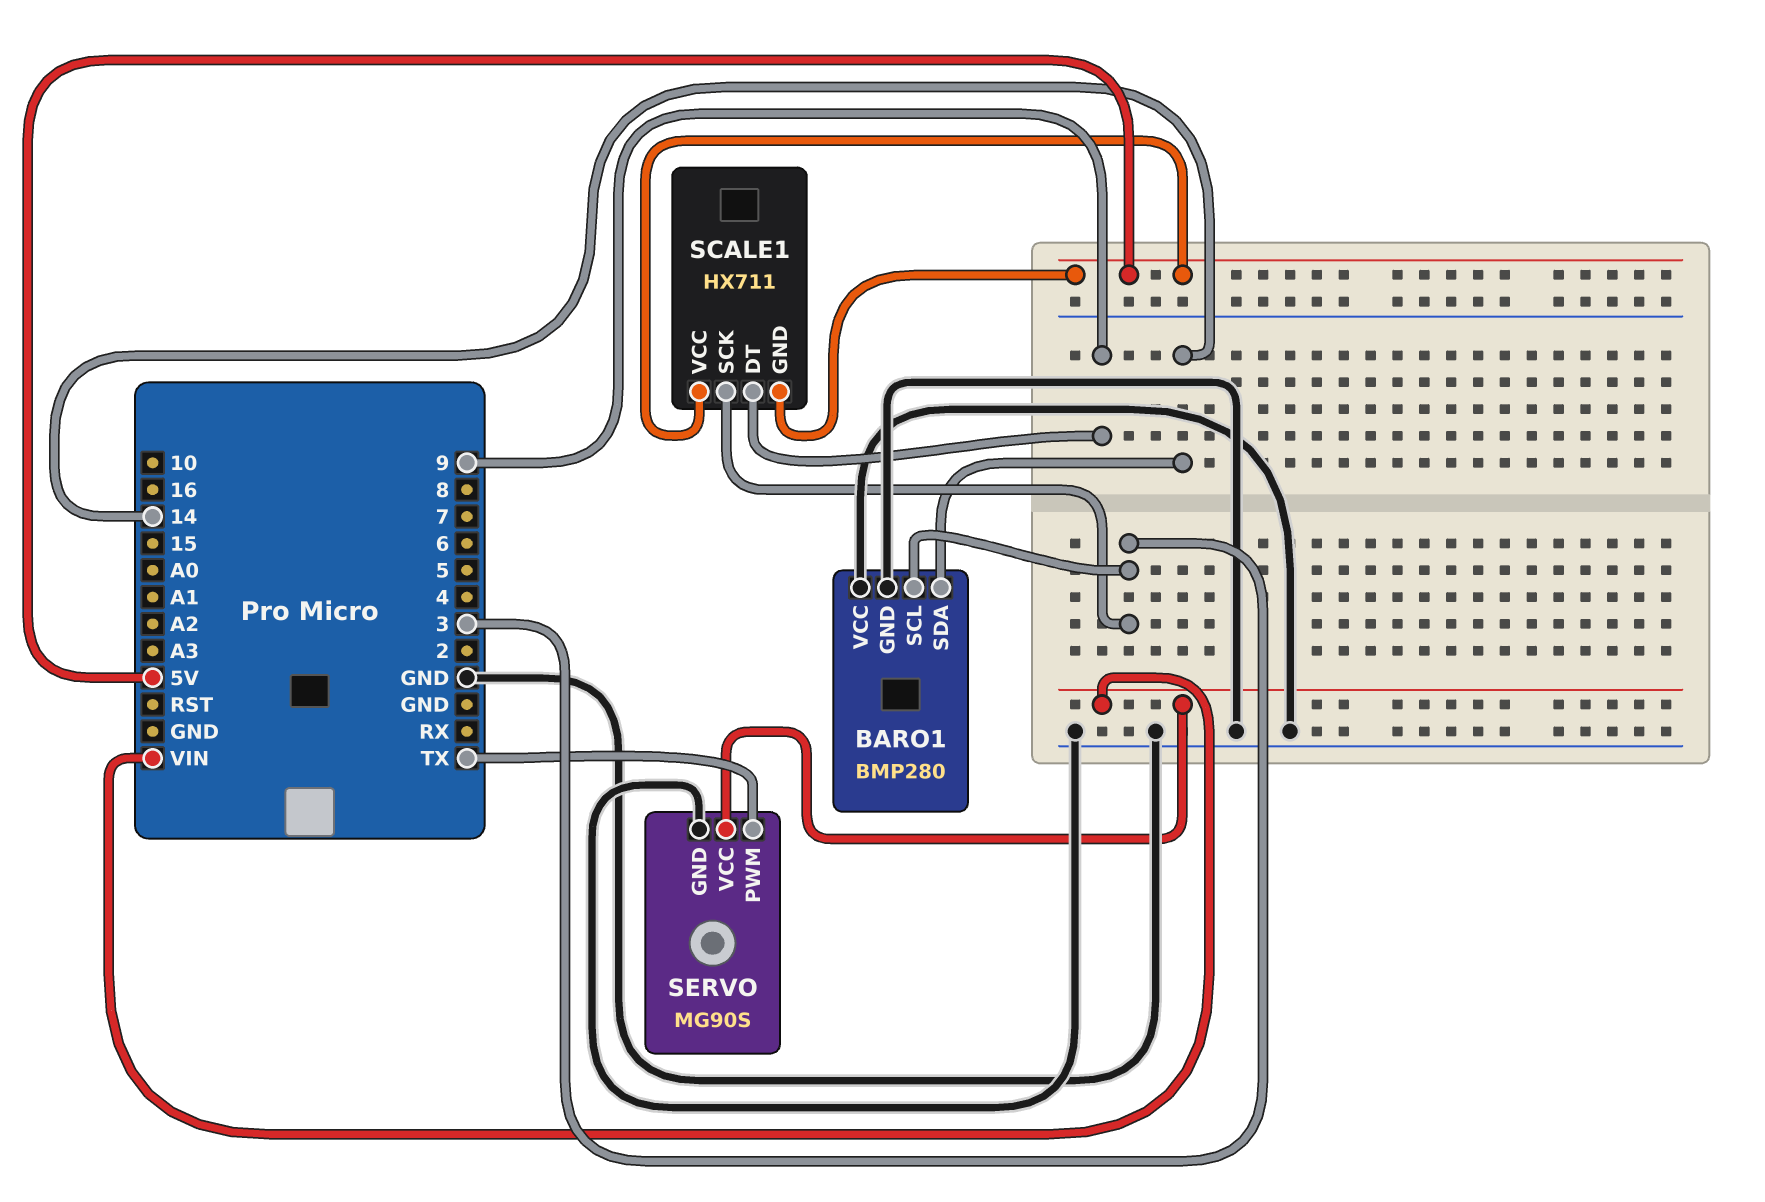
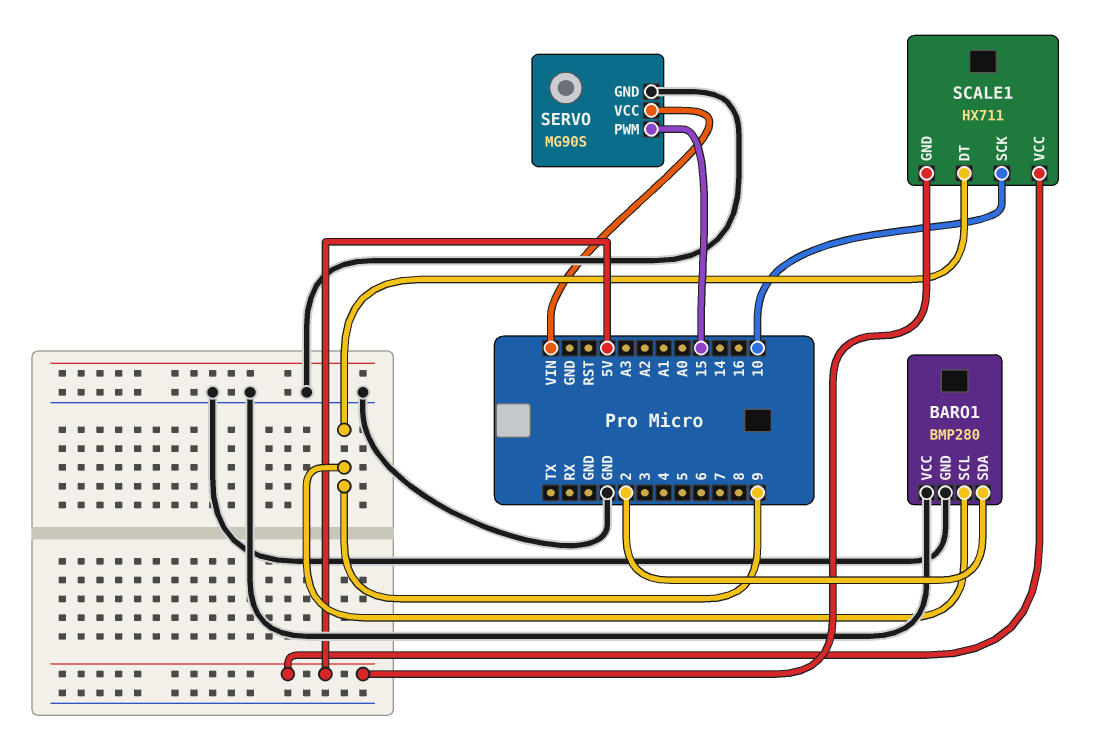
BARO1 pin SCL: 3 -> 9
BARO1 pin SDA: 14 -> 2
SCALE1 pin SCK: 3 -> 10
SERVO pin PWM: TX -> 15

